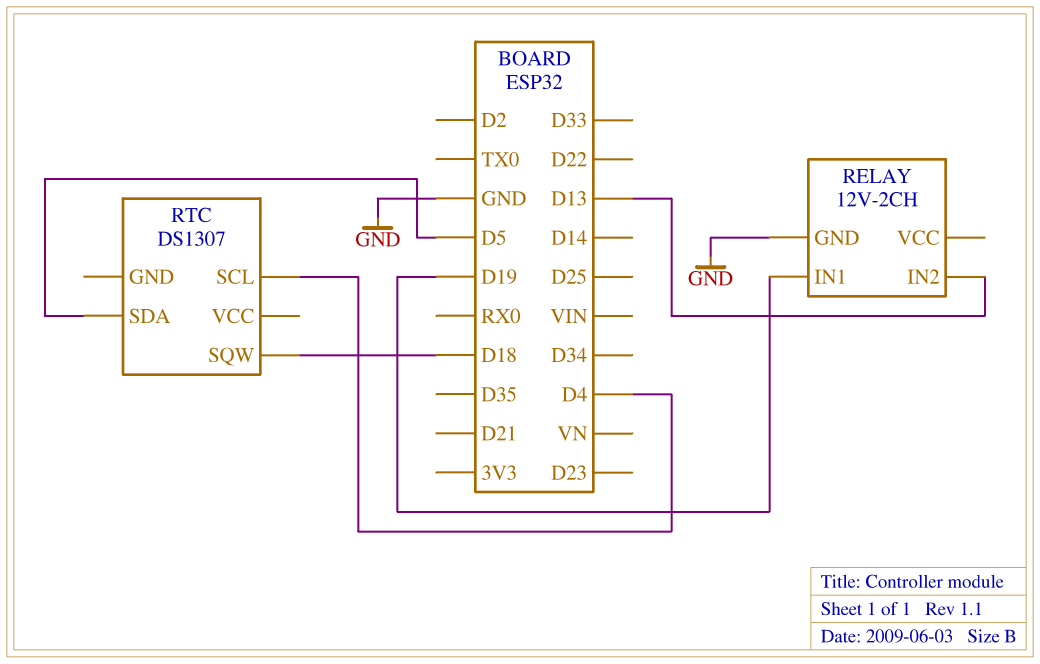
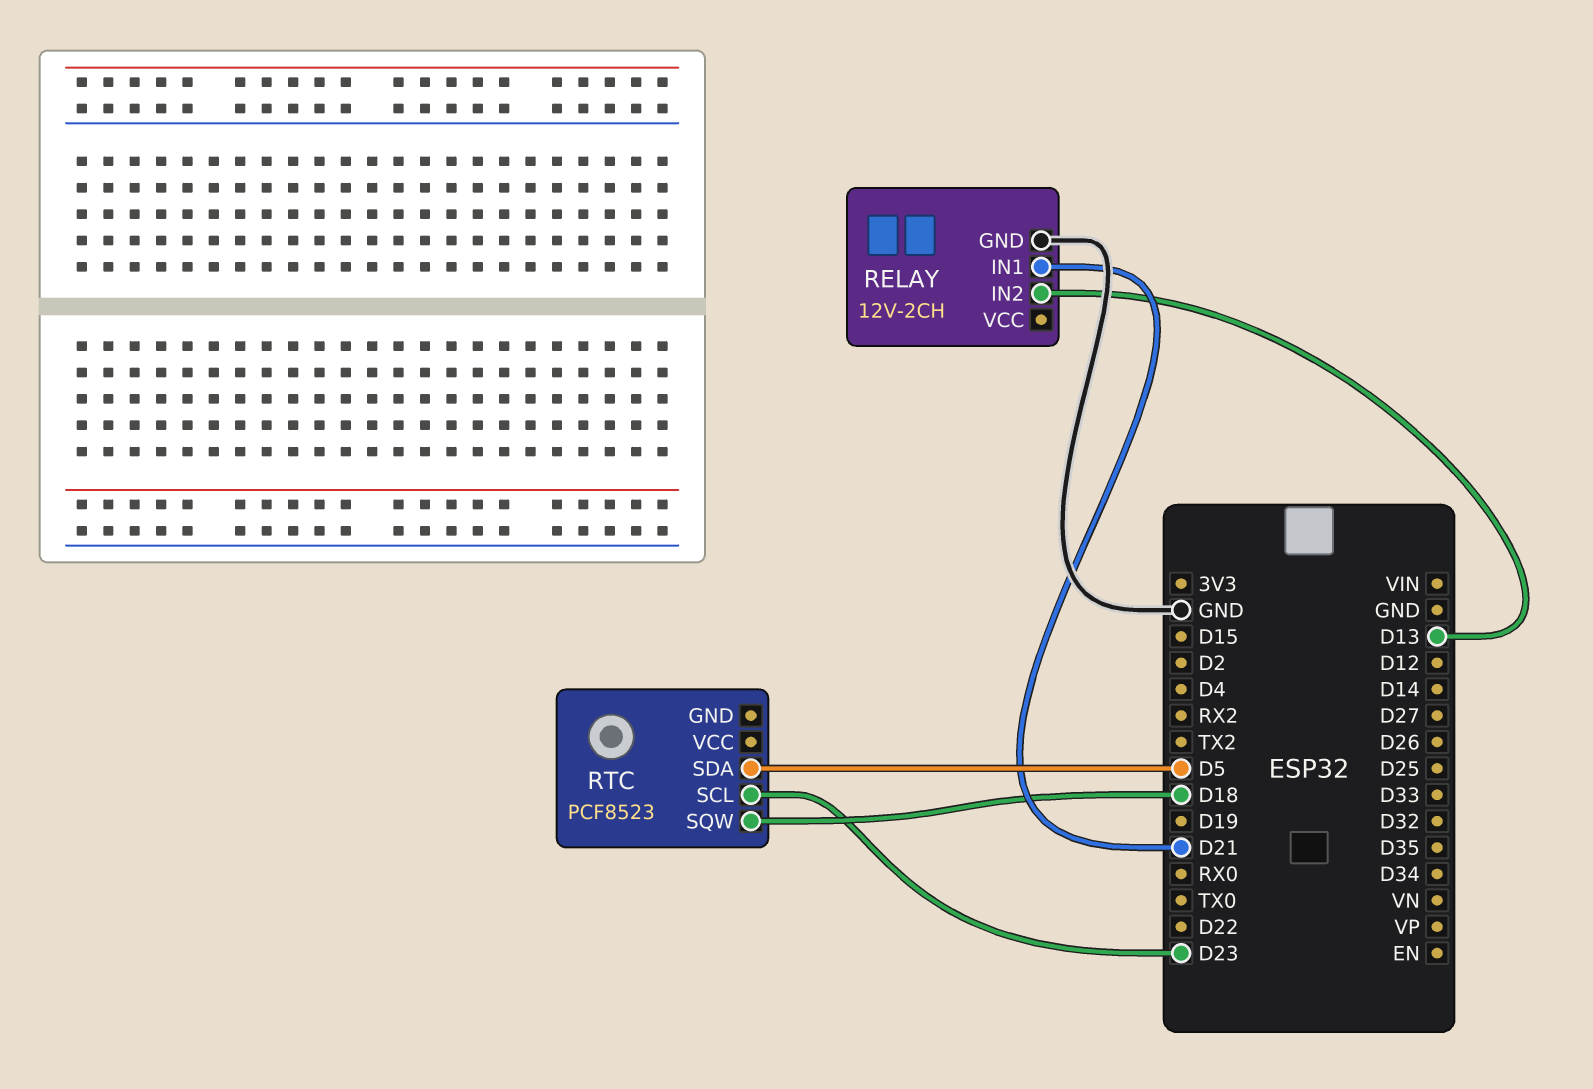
RELAY pin IN1: D19 -> D21
RTC: DS1307 -> PCF8523
RTC pin SCL: D4 -> D23

